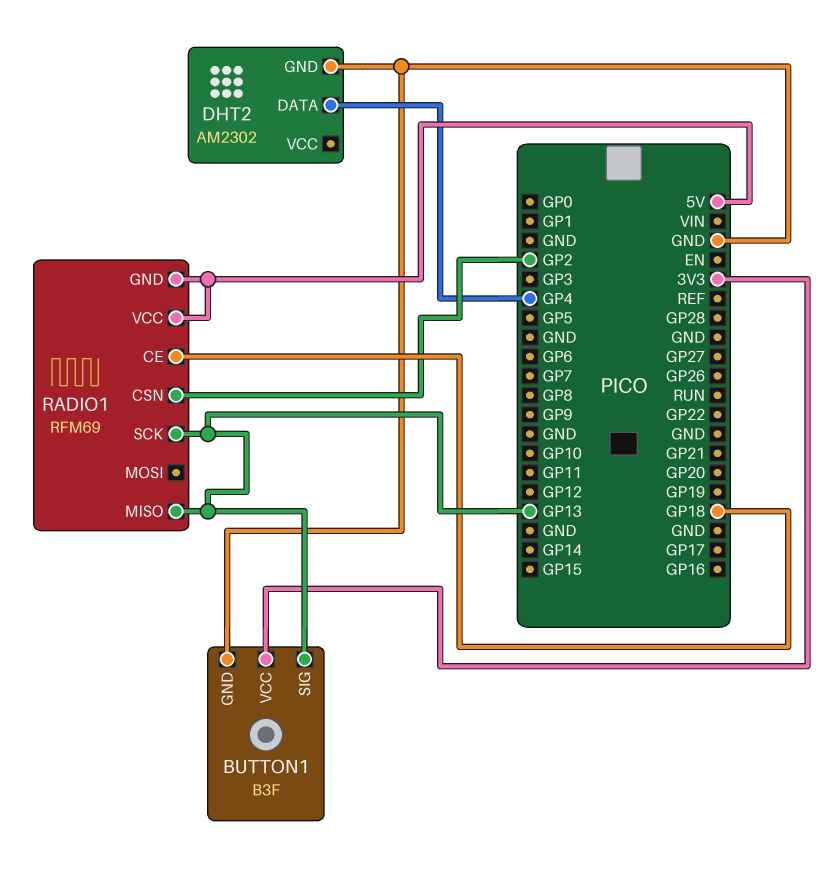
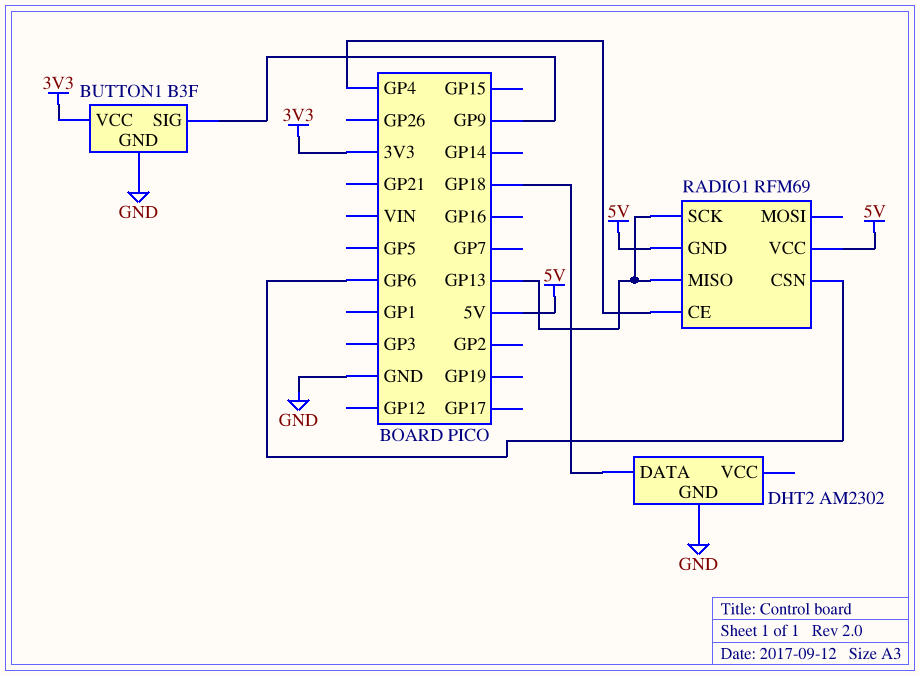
BUTTON1 pin SIG: GP13 -> GP9
DHT2 pin DATA: GP4 -> GP18
RADIO1 pin CE: GP18 -> GP4
RADIO1 pin CSN: GP2 -> GP6

